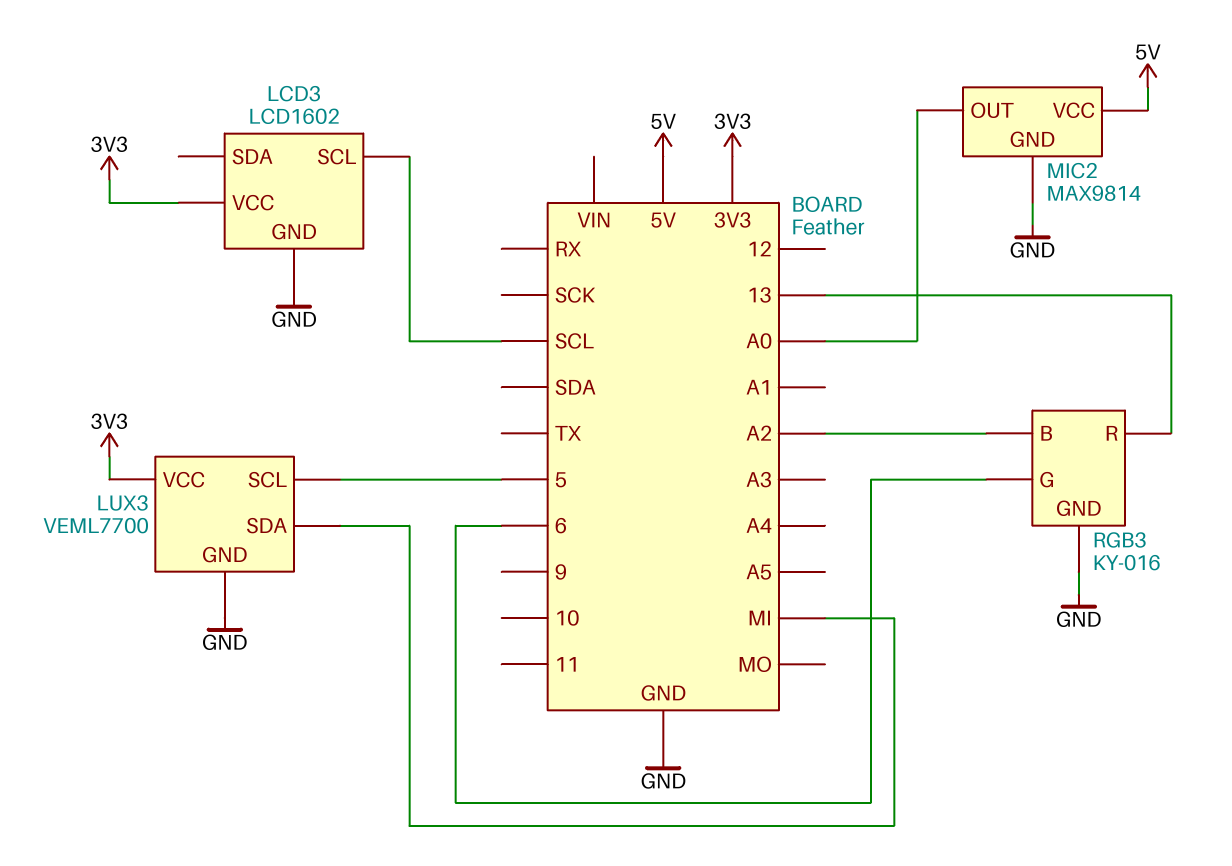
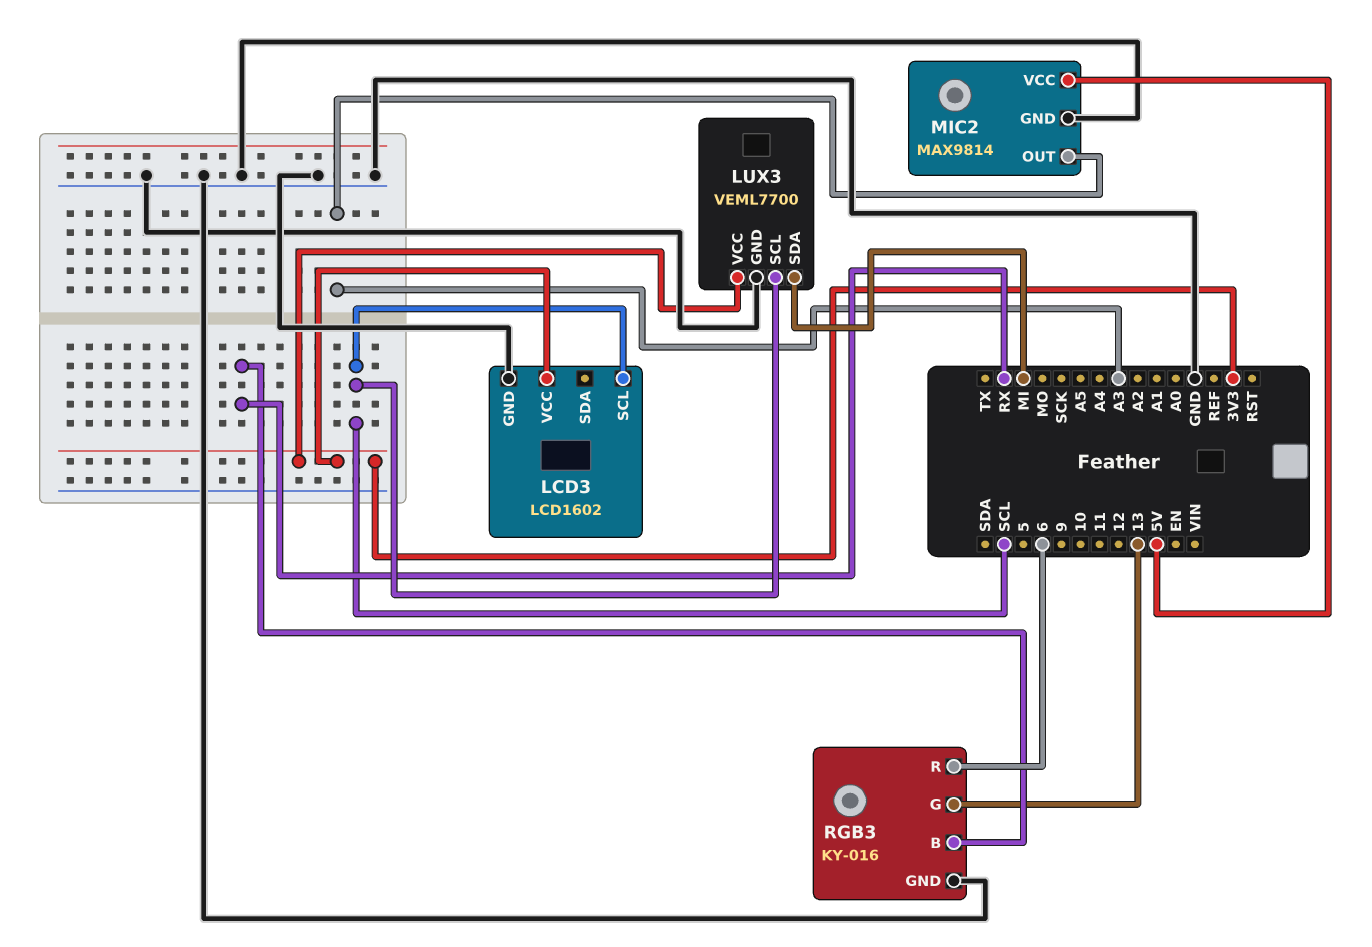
LUX3 pin SCL: 5 -> SCL
MIC2 pin OUT: A0 -> A3
RGB3 pin B: A2 -> RX
RGB3 pin G: 6 -> 13
RGB3 pin R: 13 -> 6

